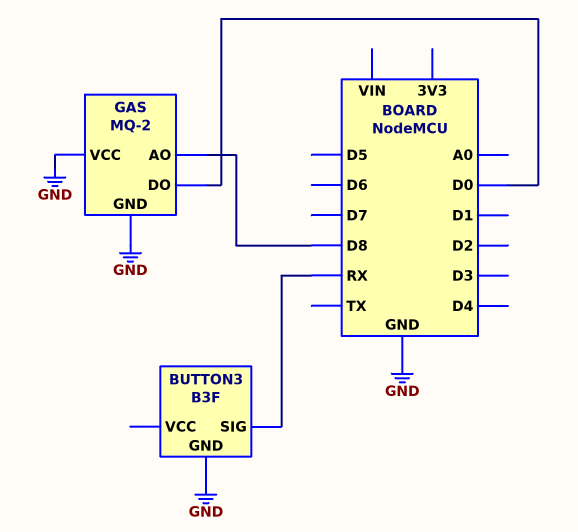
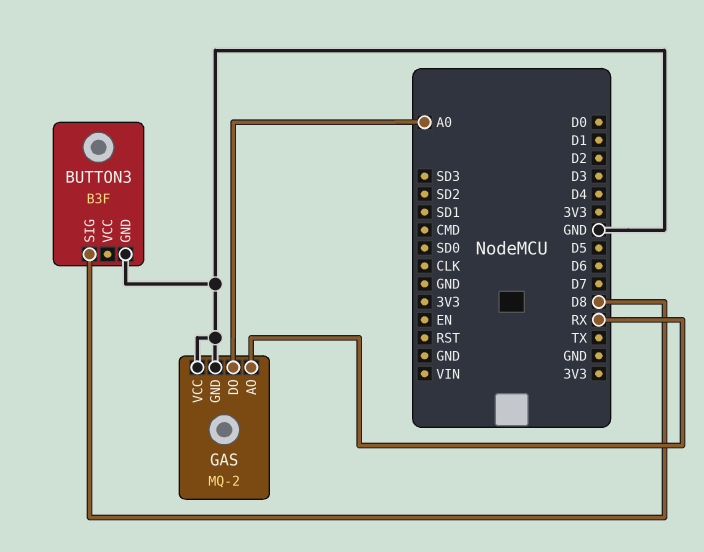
BUTTON3 pin SIG: RX -> D8
GAS pin AO: D8 -> RX
GAS pin DO: D0 -> A0

